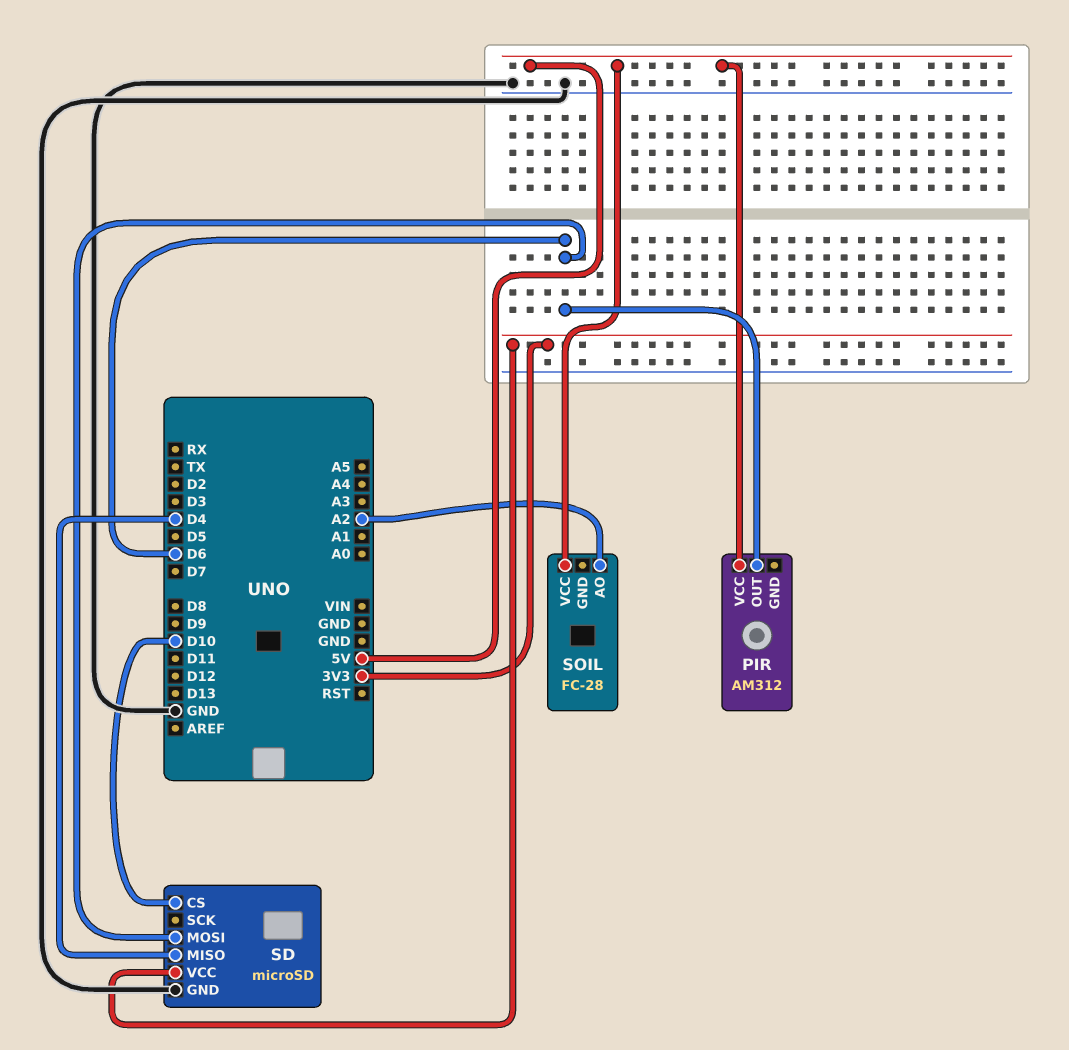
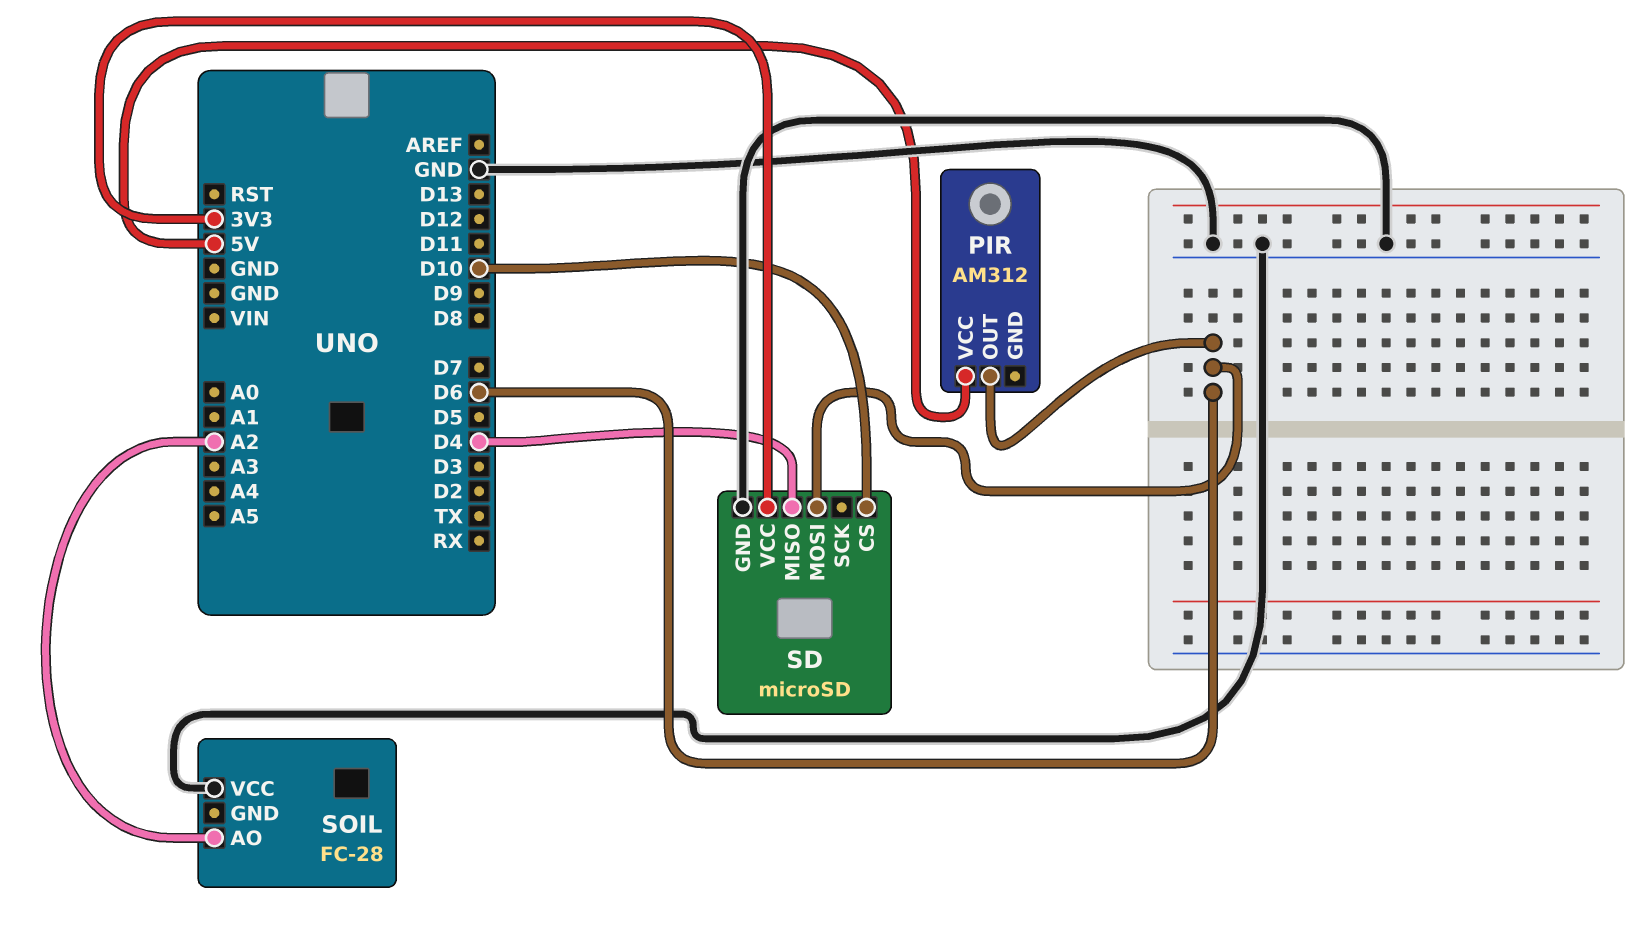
SOIL pin VCC: 5V -> GND

